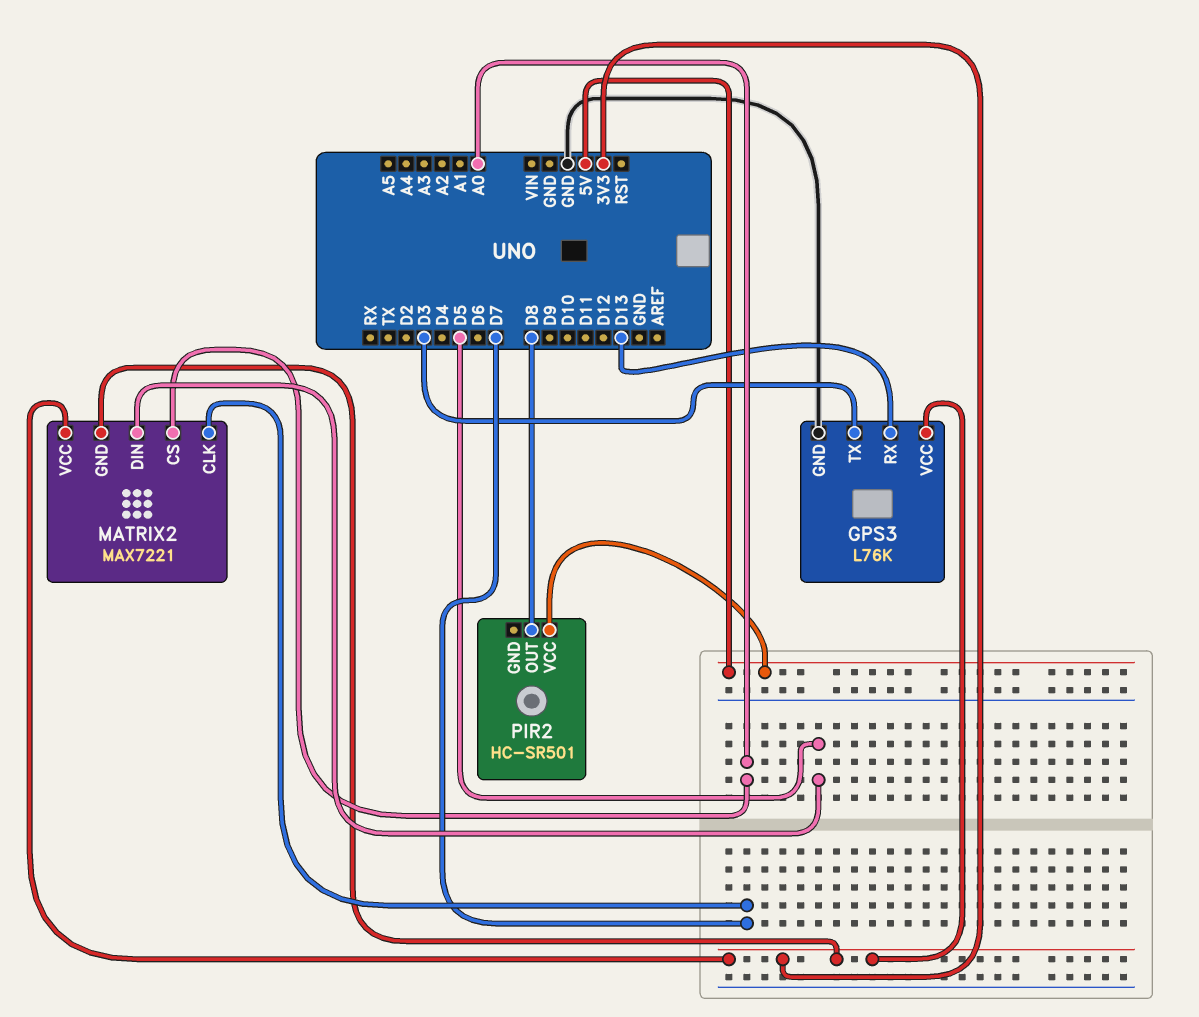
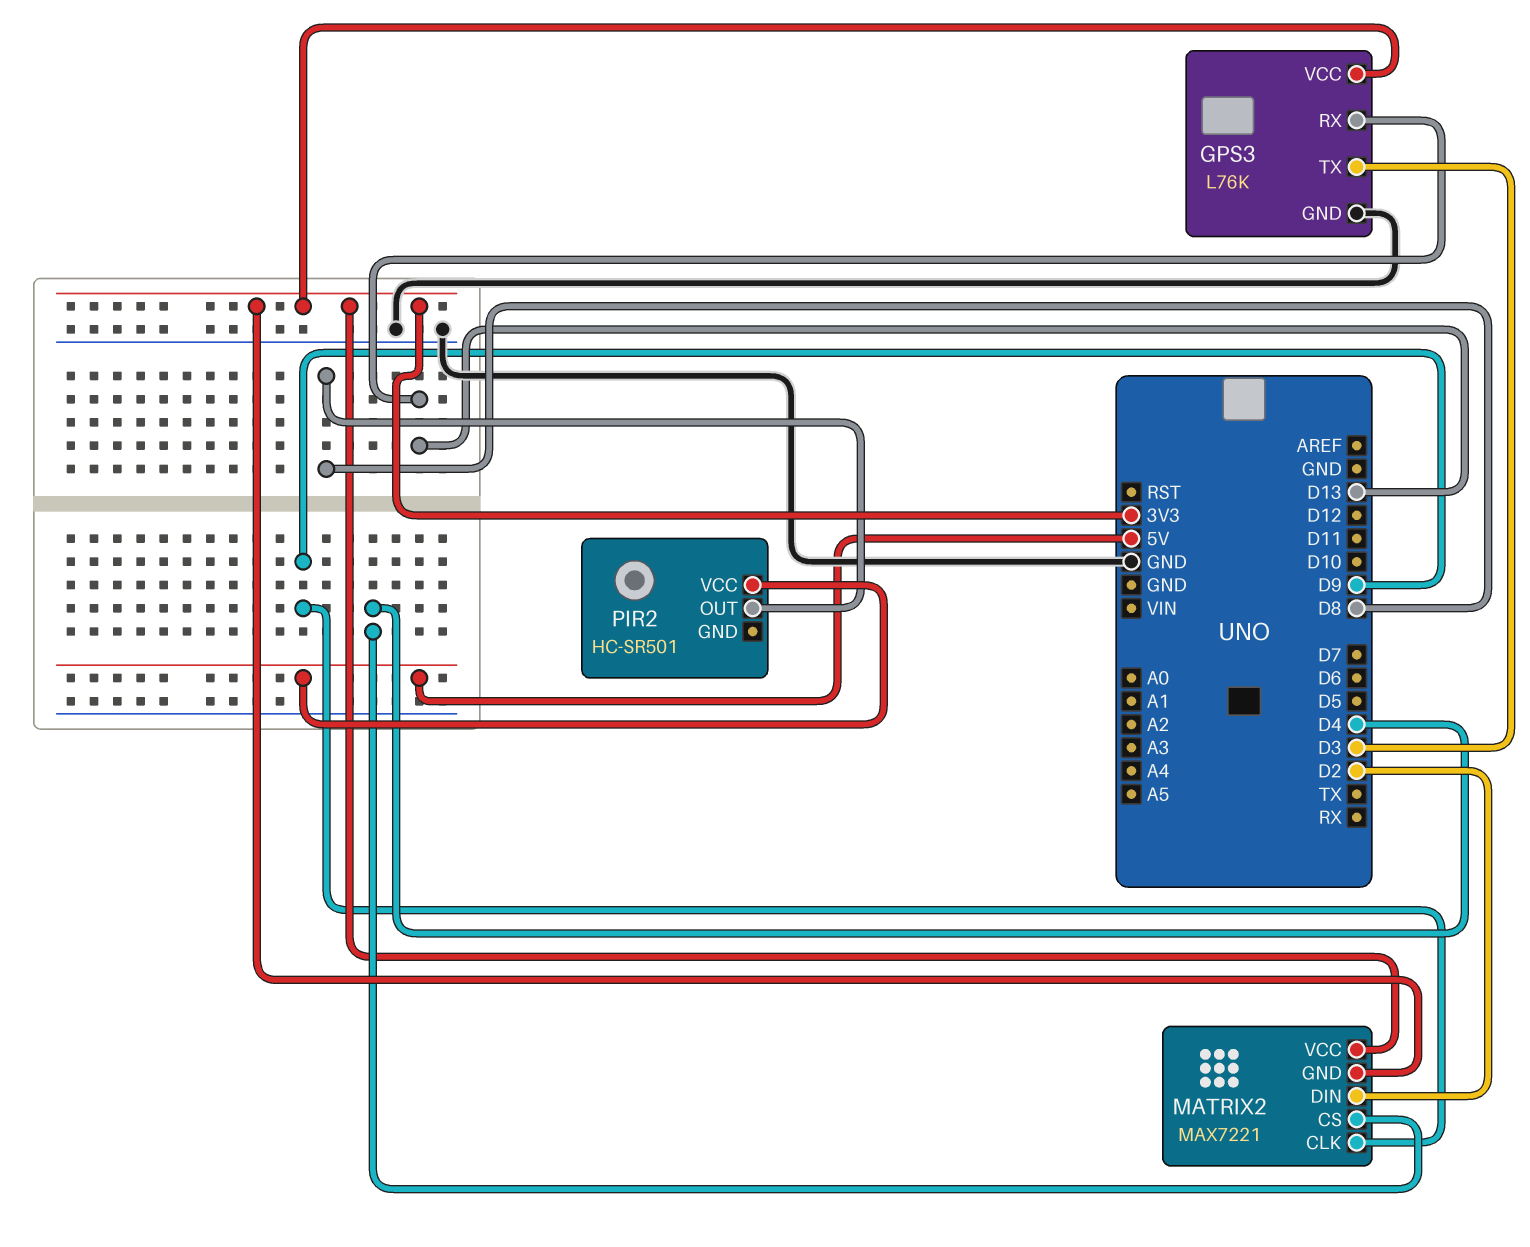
MATRIX2 pin CLK: D7 -> D9
MATRIX2 pin CS: A0 -> D4
MATRIX2 pin DIN: D5 -> D2

